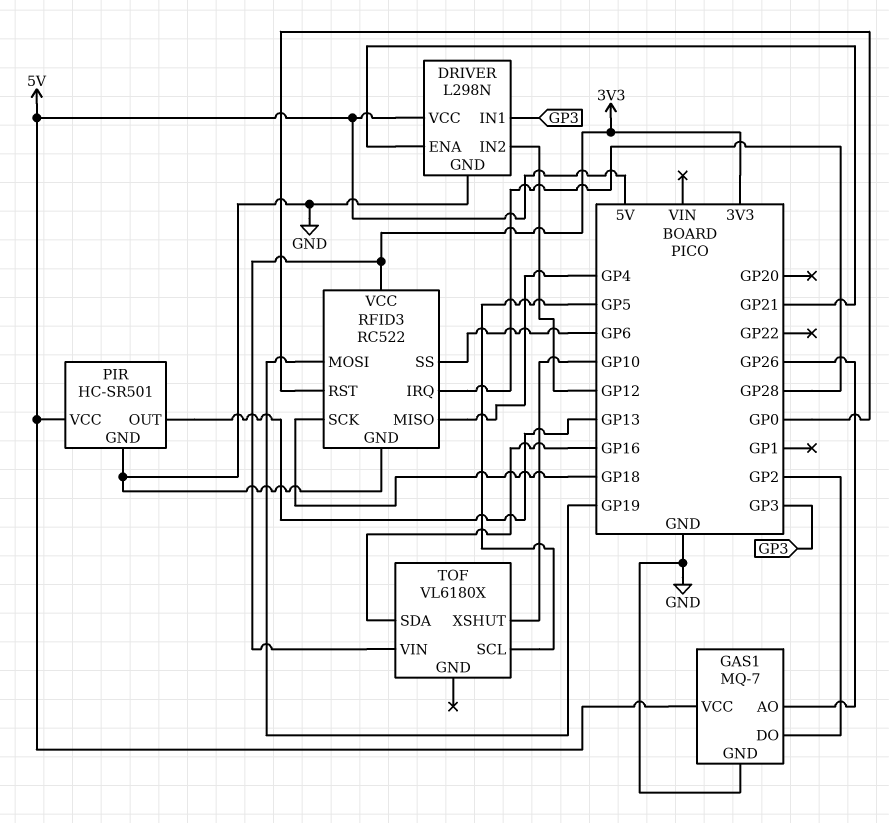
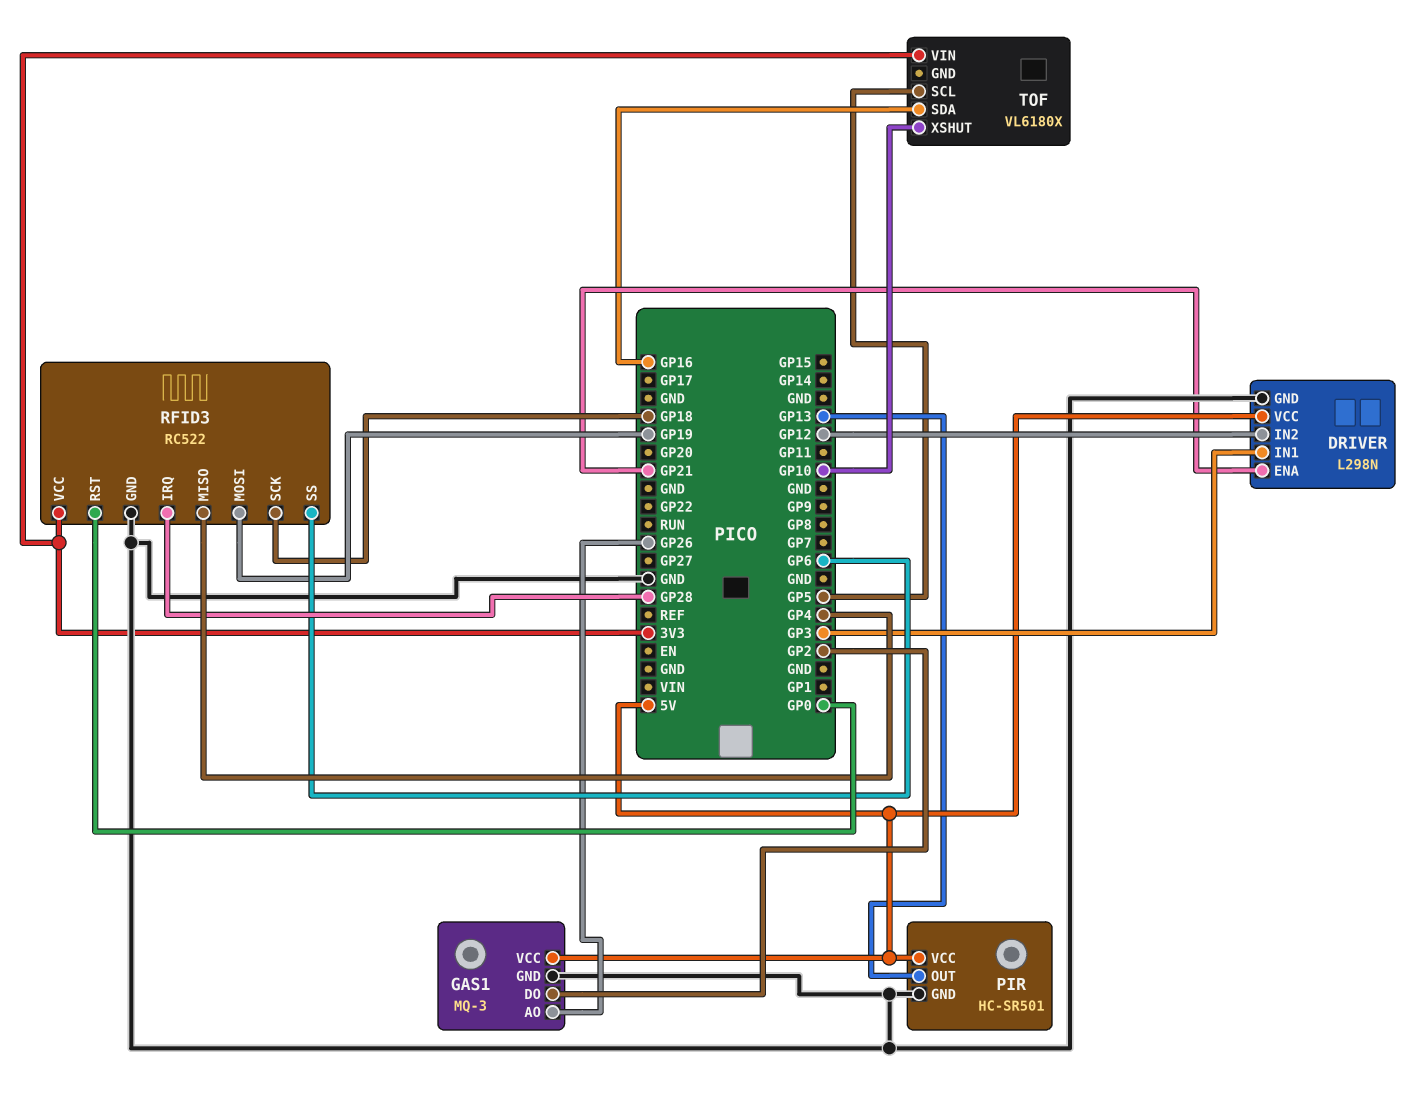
GAS1: MQ-7 -> MQ-3

